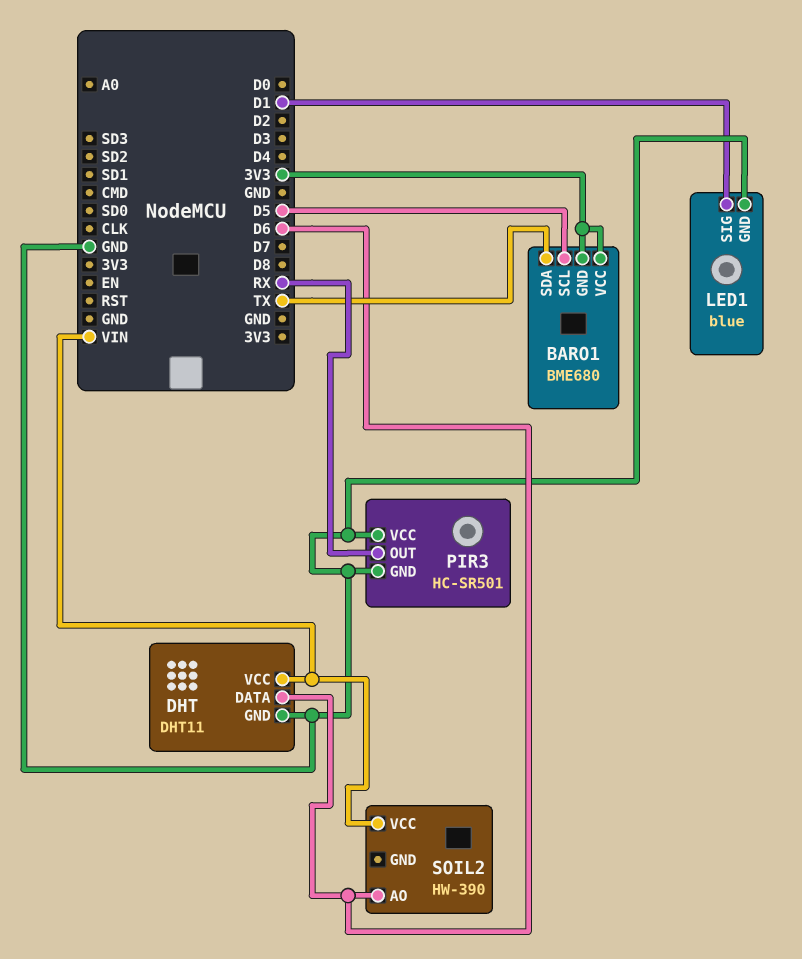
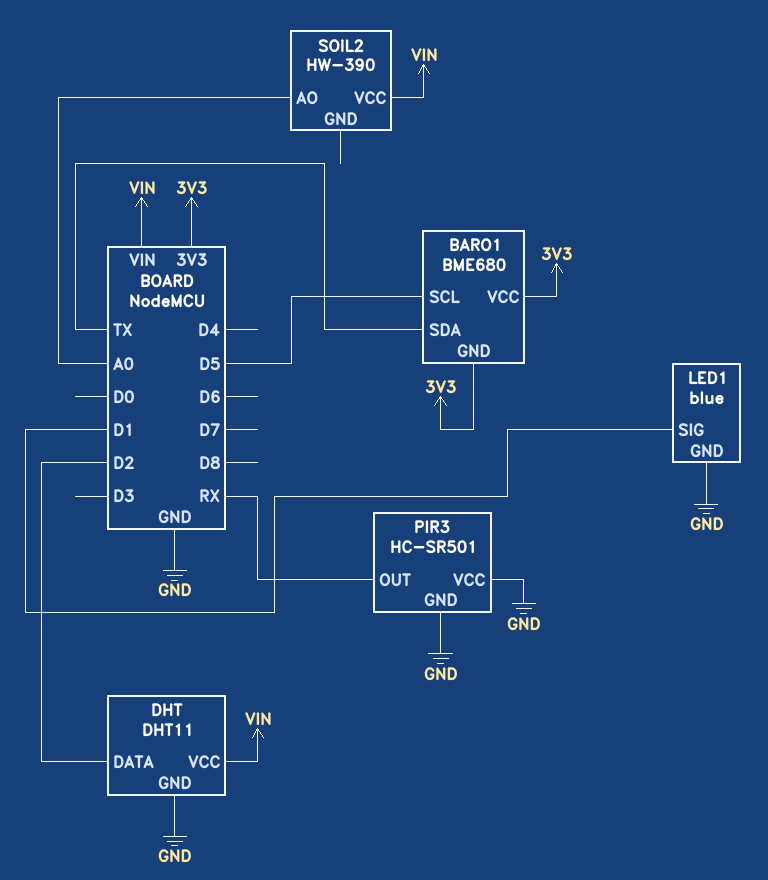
DHT pin DATA: D6 -> D2
SOIL2 pin AO: D6 -> A0

